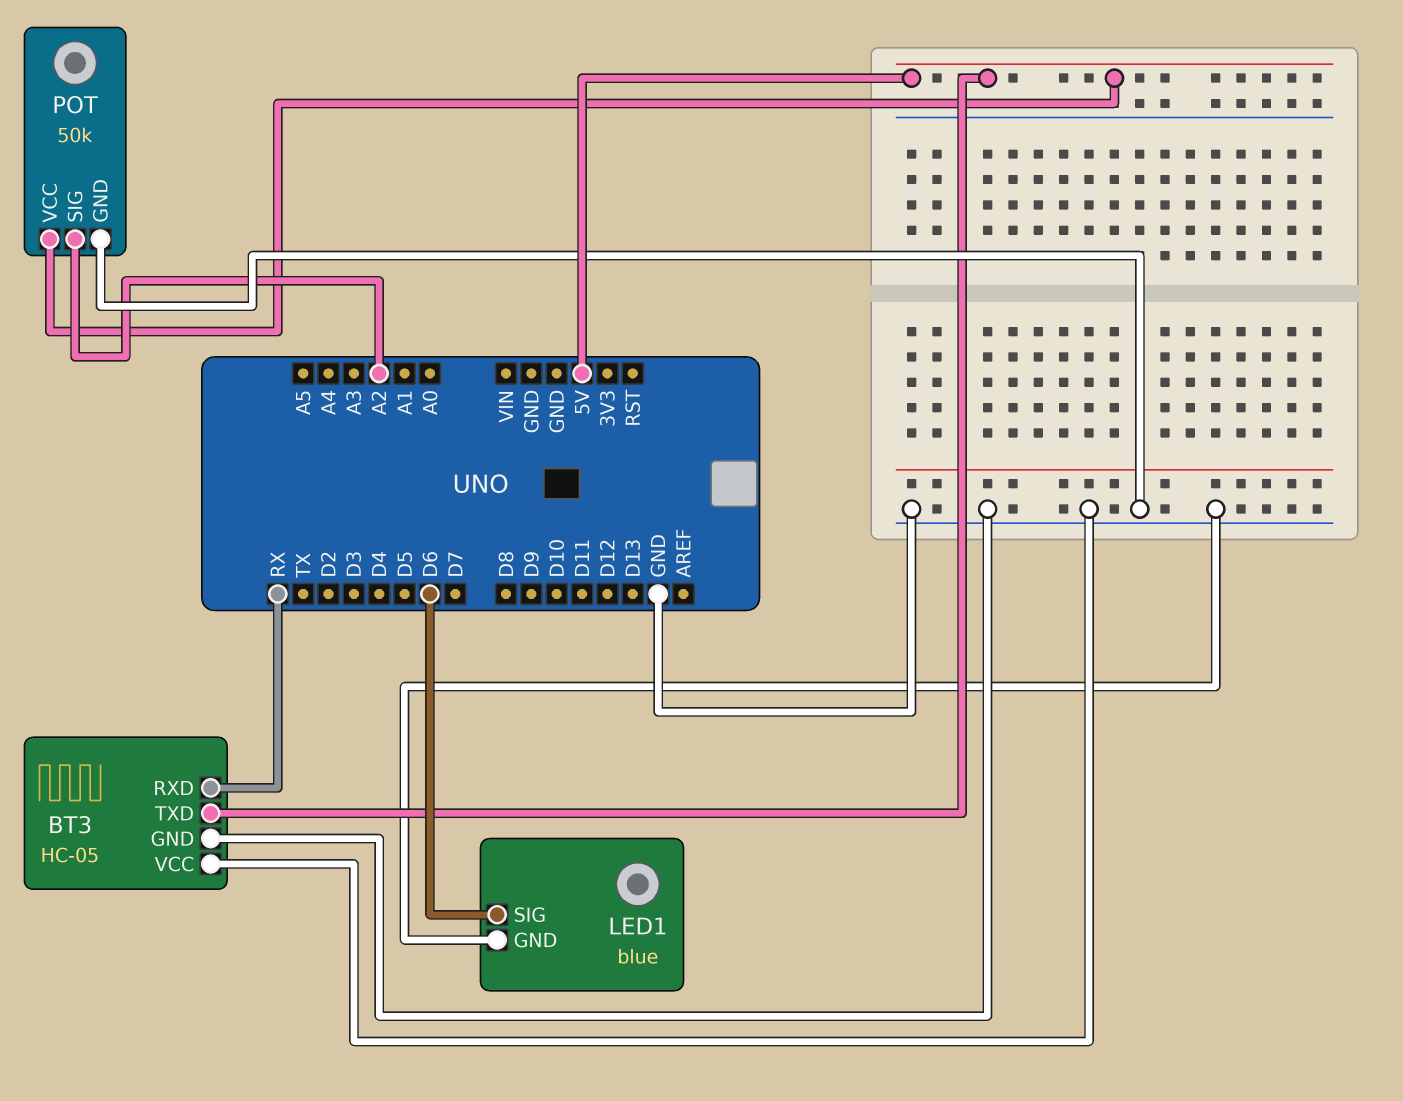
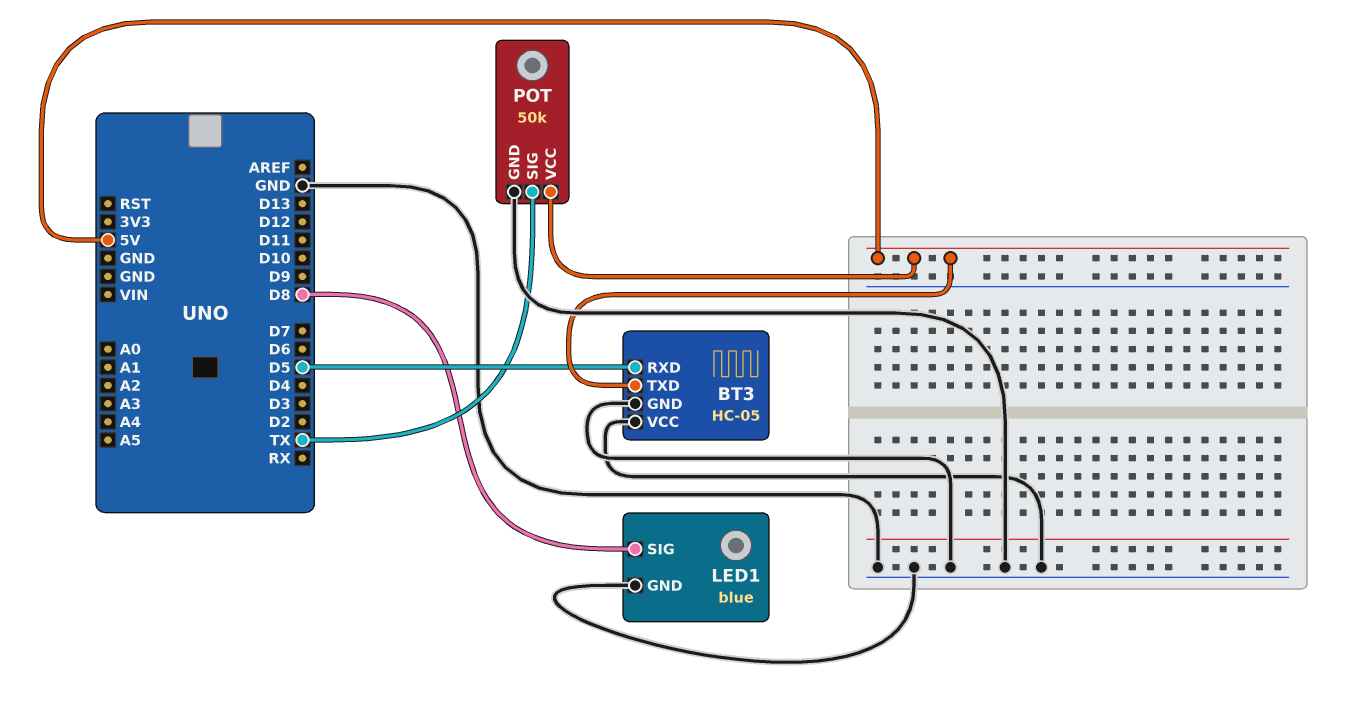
BT3 pin RXD: RX -> D5
LED1 pin SIG: D6 -> D8
POT pin SIG: A2 -> TX

